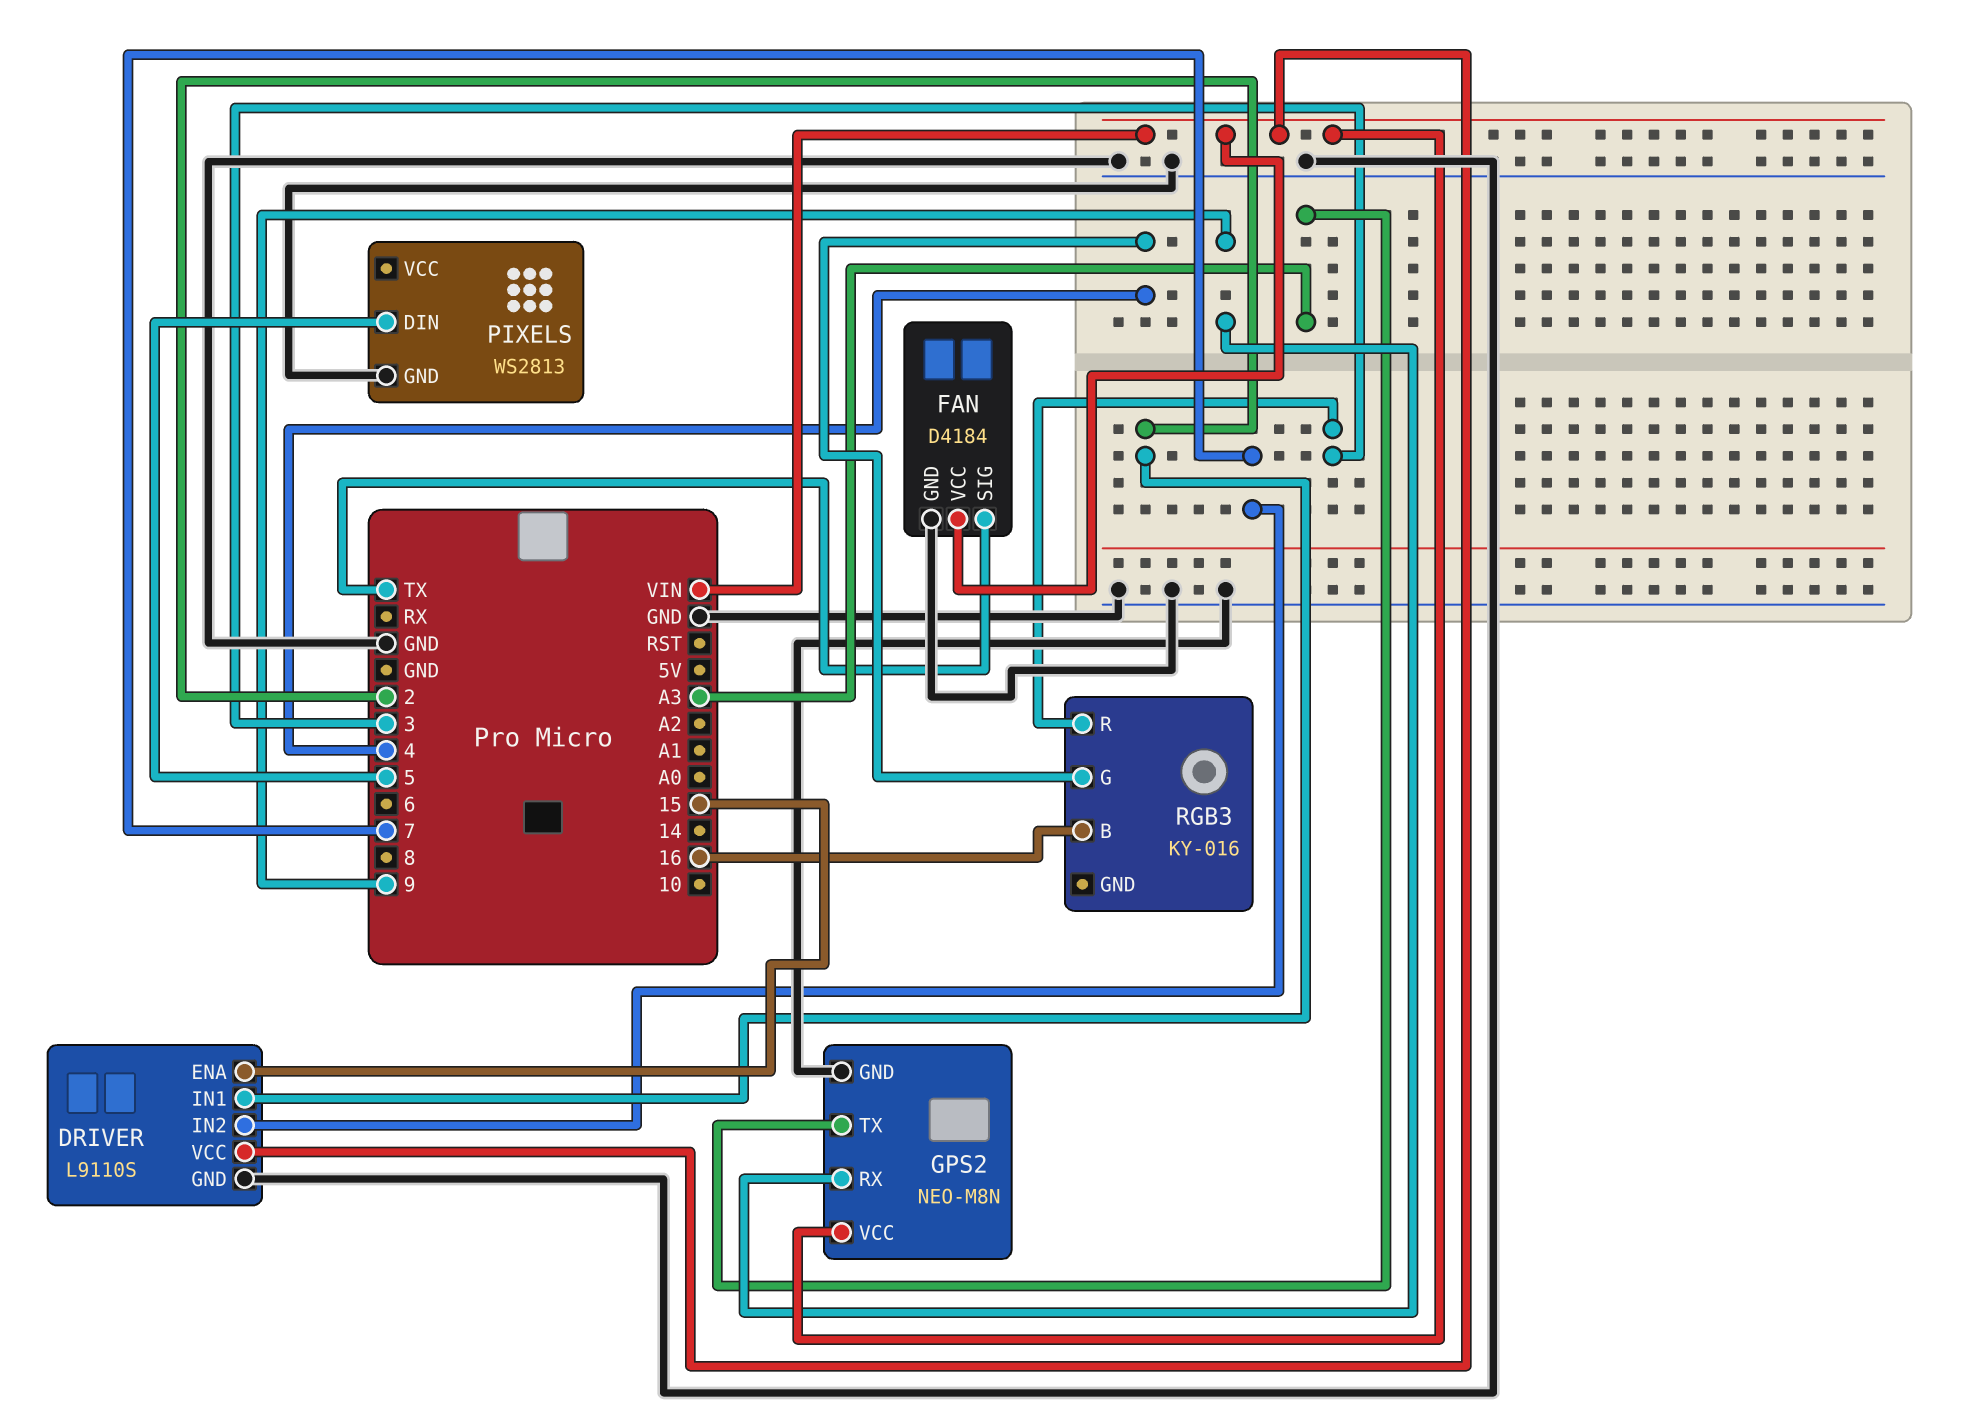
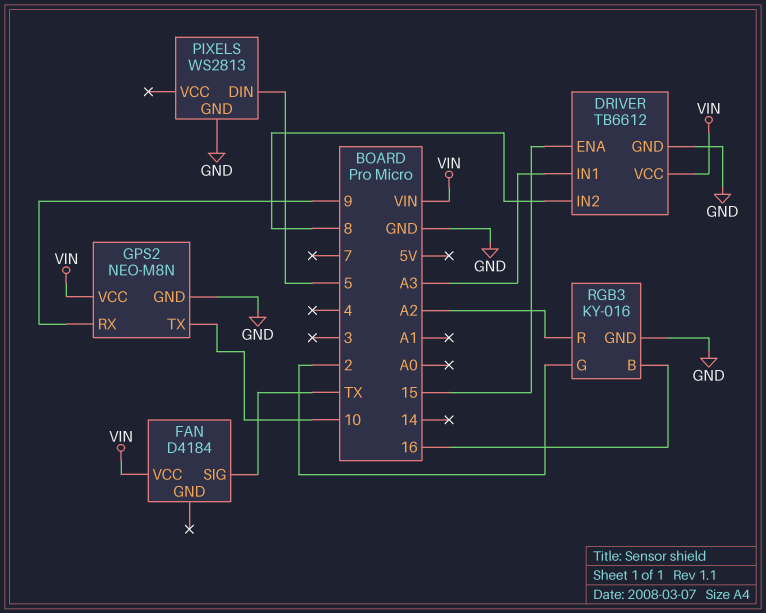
DRIVER: L9110S -> TB6612
DRIVER pin IN1: 2 -> A3
DRIVER pin IN2: 7 -> 8
FAN pin GND: GND -> none
GPS2 pin TX: A3 -> 10
RGB3 pin G: 4 -> 2
RGB3 pin GND: none -> GND
RGB3 pin R: 3 -> A2

